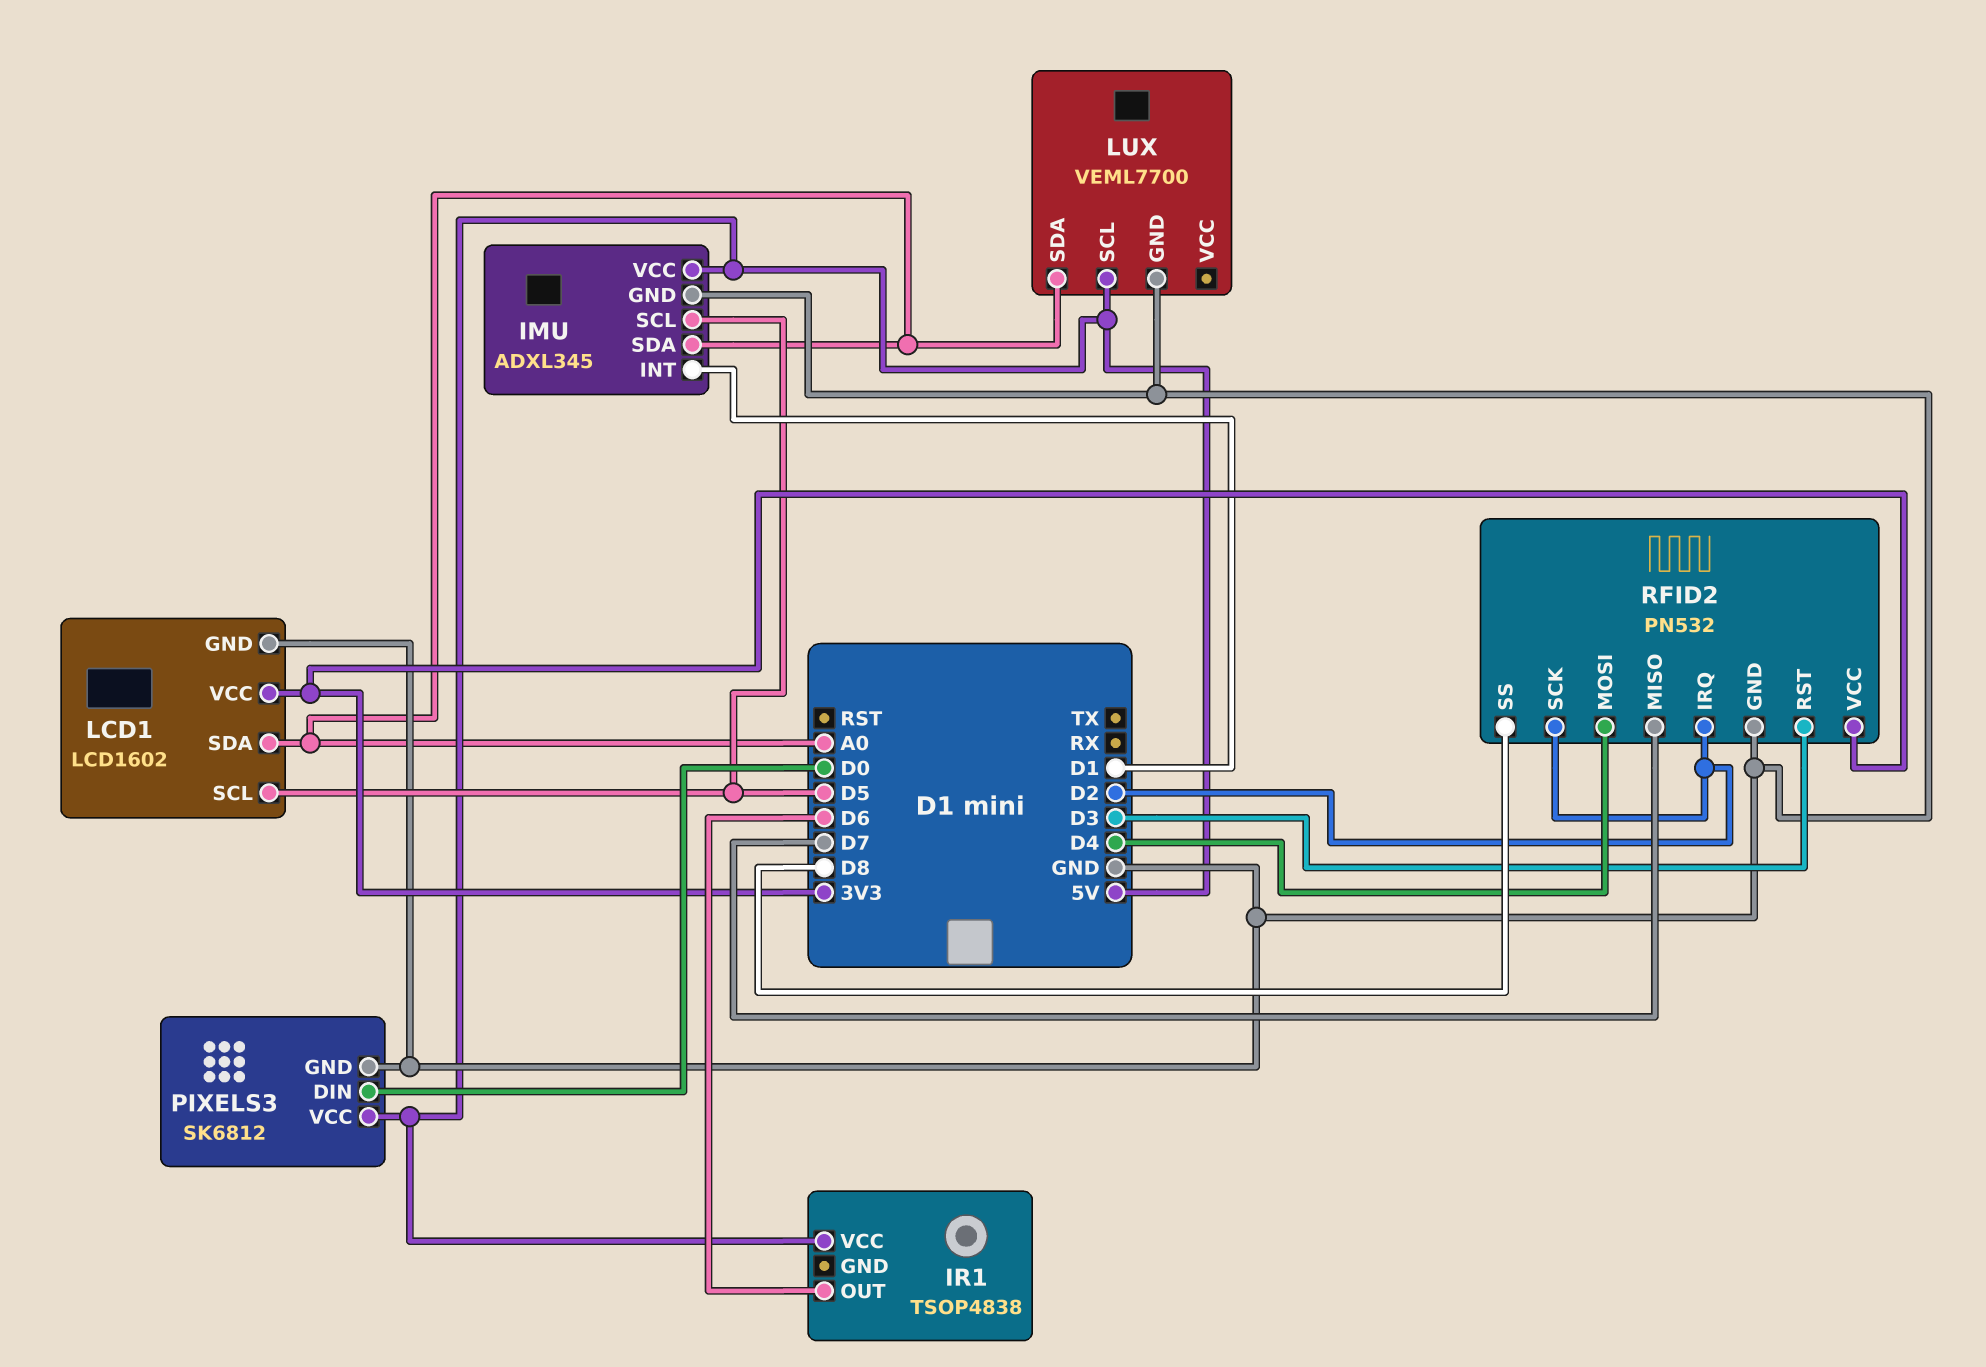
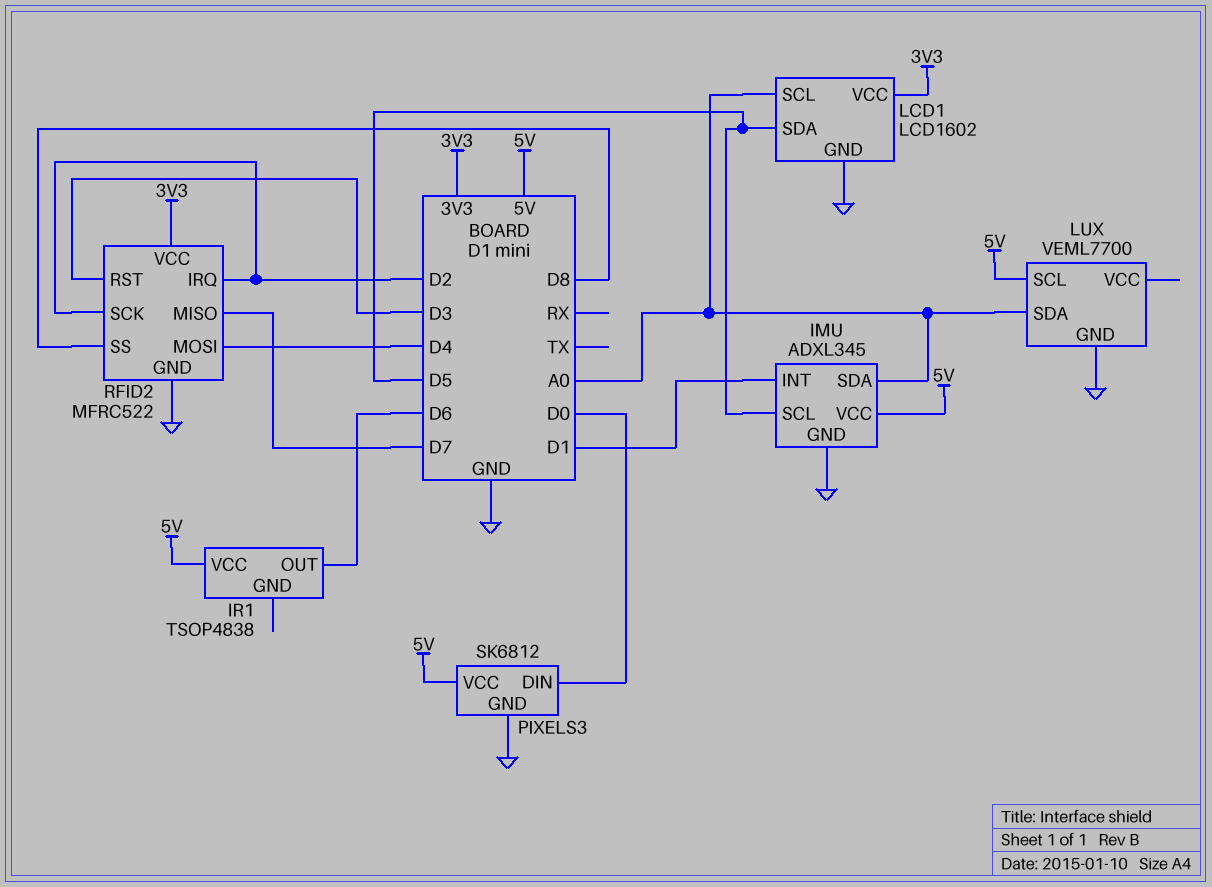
LCD1 pin SCL: D5 -> A0
LCD1 pin SDA: A0 -> D5
RFID2: PN532 -> MFRC522

